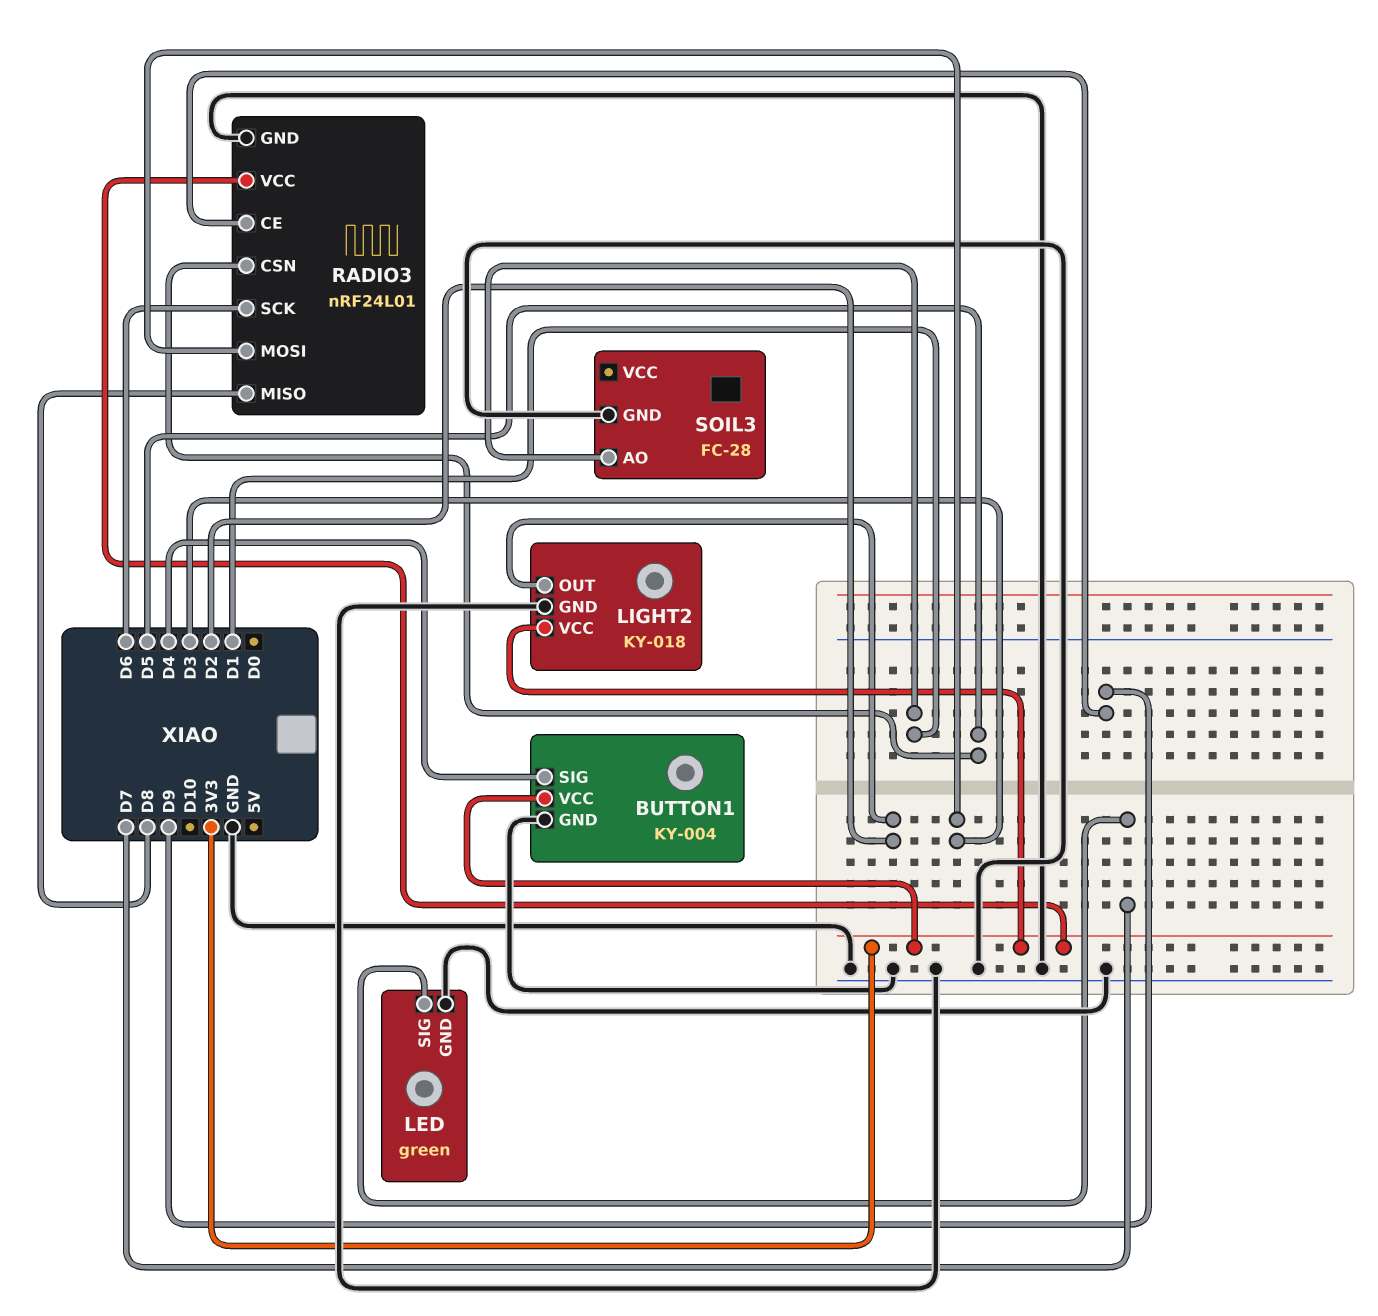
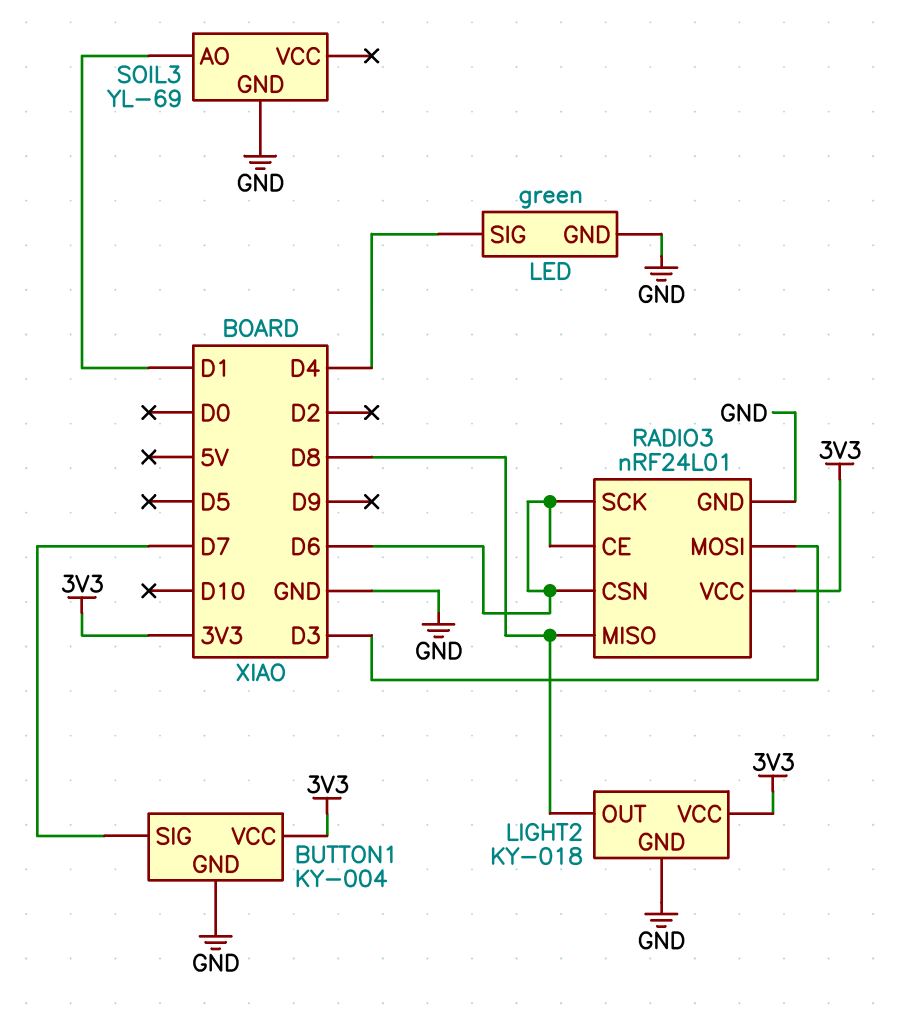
BUTTON1 pin SIG: D4 -> D7
LED pin SIG: D7 -> D4
LIGHT2 pin OUT: D2 -> D8
RADIO3 pin CE: D9 -> D6
RADIO3 pin CSN: D5 -> D6
SOIL3: FC-28 -> YL-69

